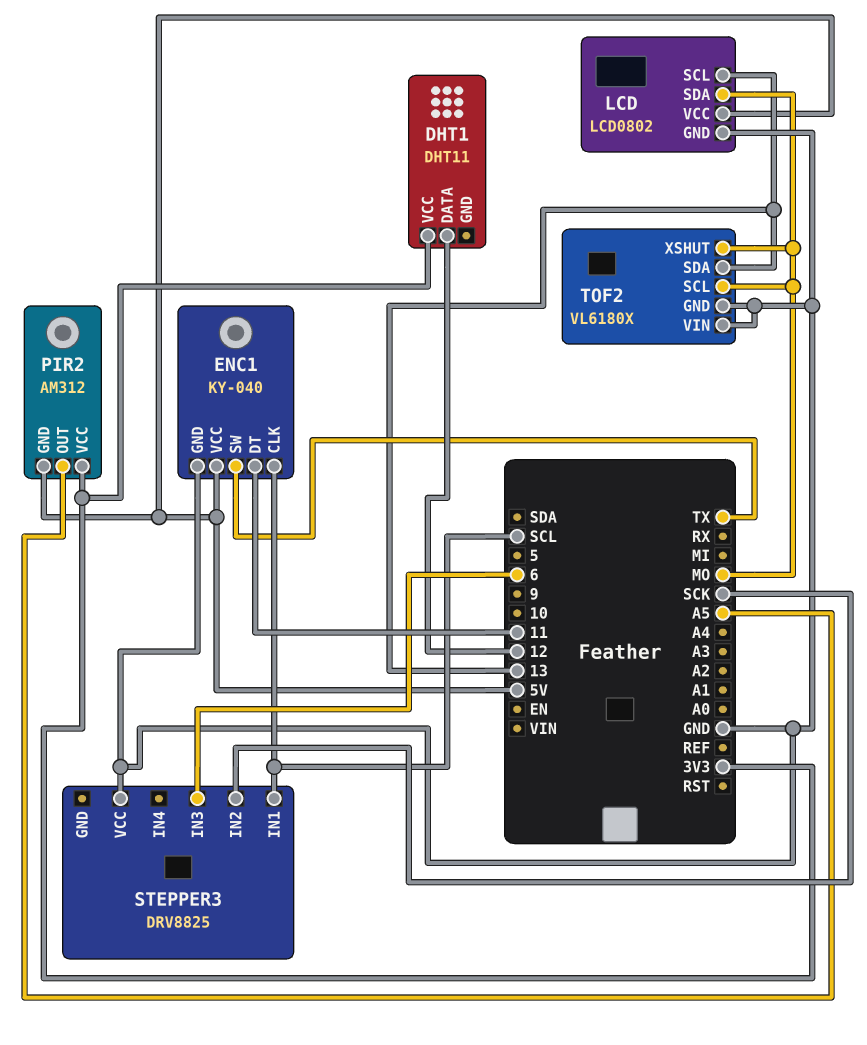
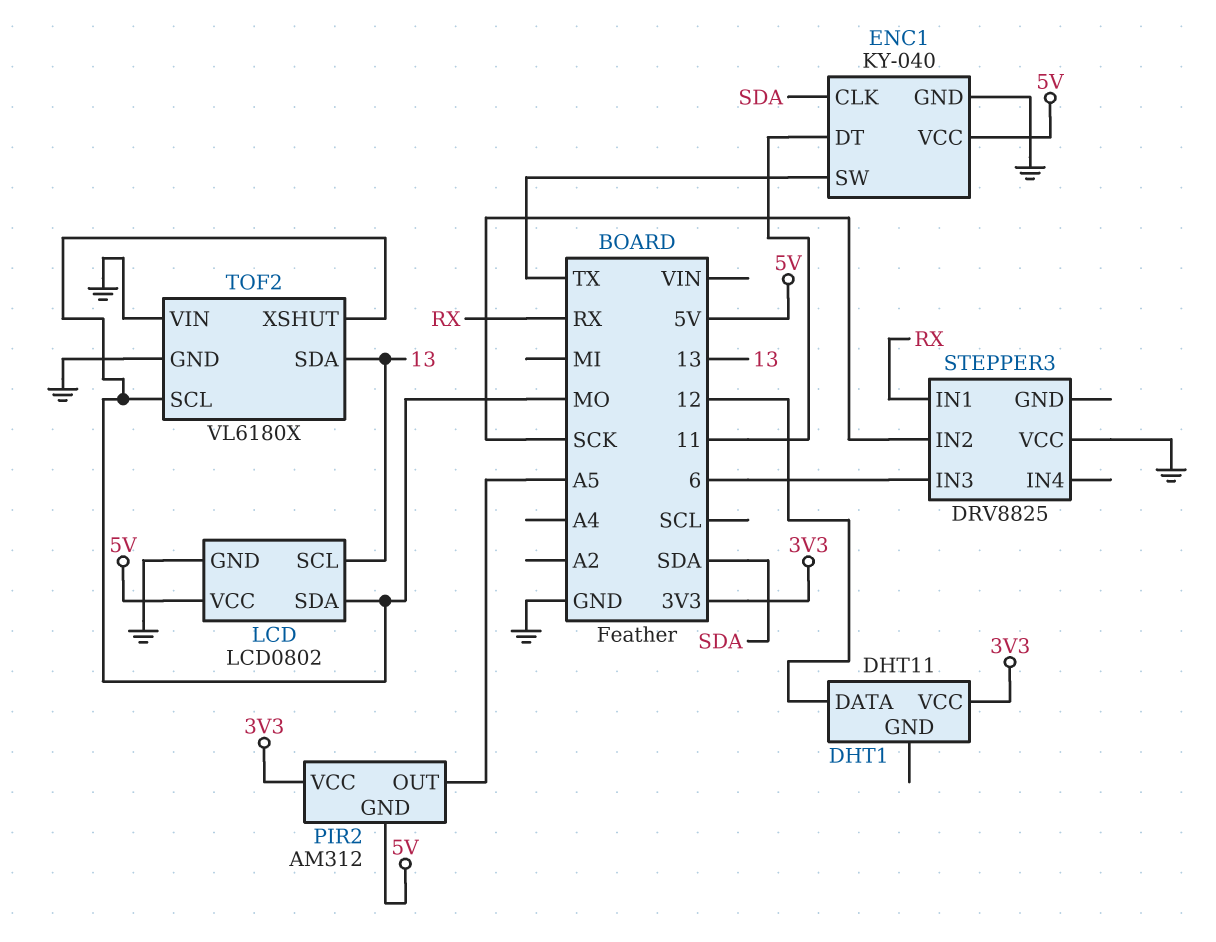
ENC1 pin CLK: SCL -> SDA
STEPPER3 pin IN1: SCL -> RX

